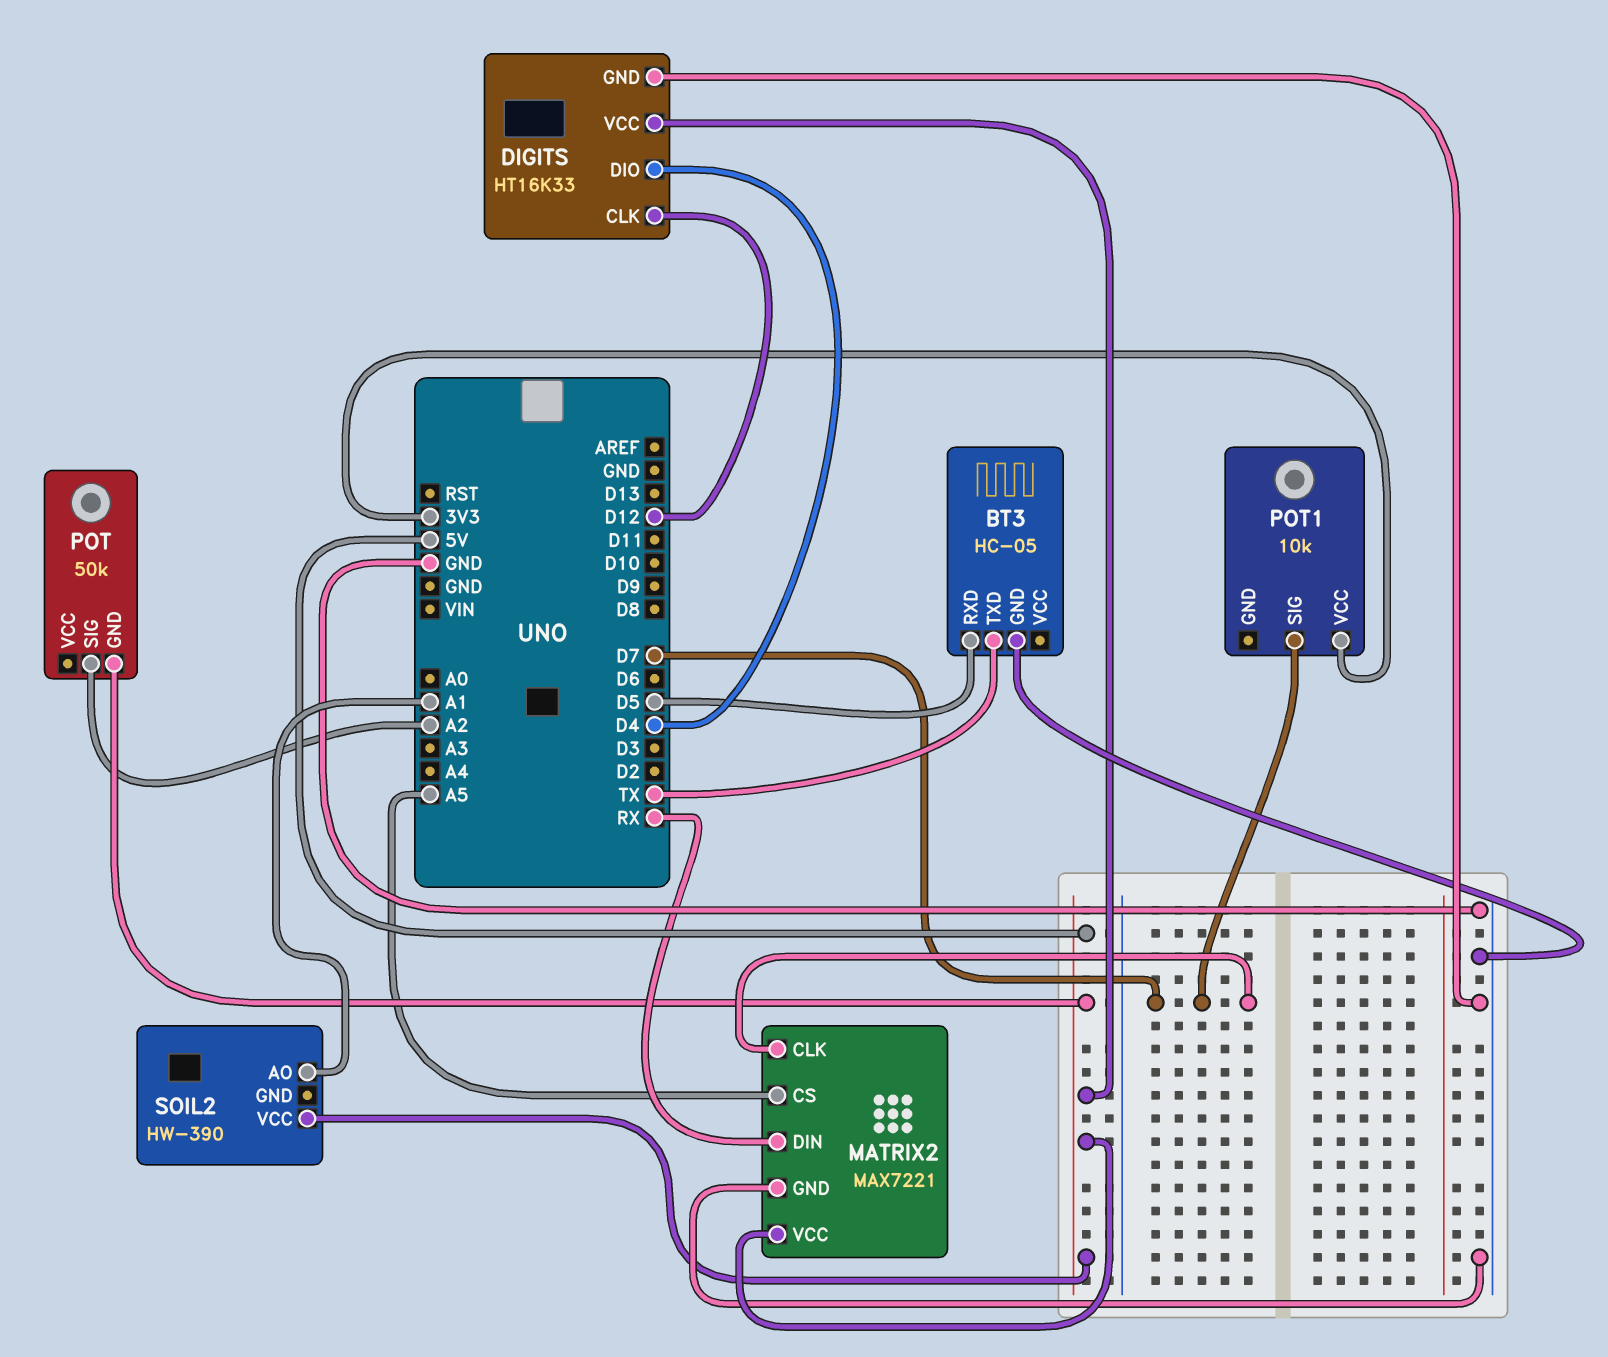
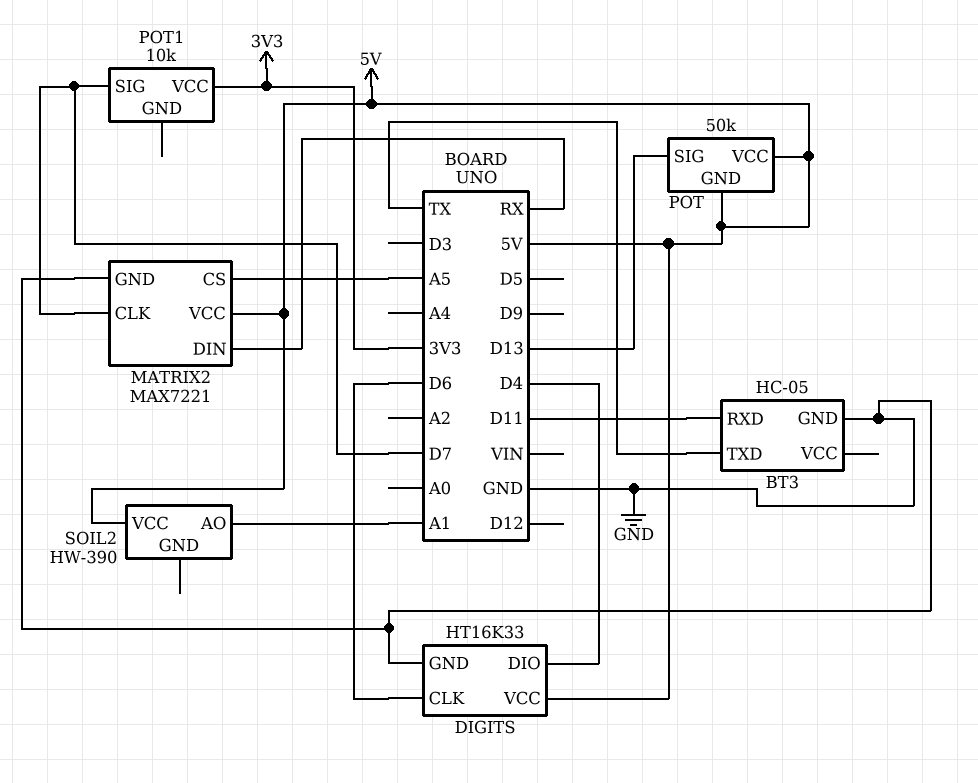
BT3 pin RXD: D5 -> D11
DIGITS pin CLK: D12 -> D6
POT pin SIG: A2 -> D13
POT pin VCC: none -> 5V

